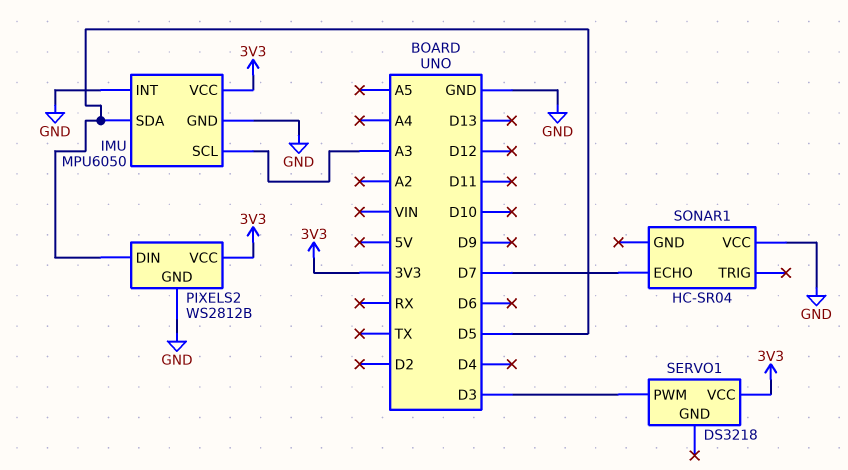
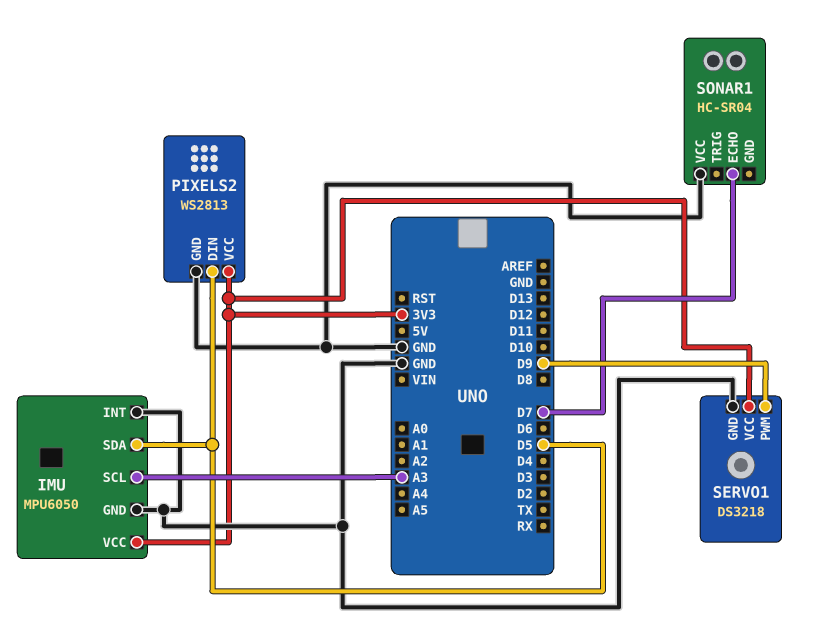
PIXELS2: WS2812B -> WS2813
SERVO1 pin GND: none -> GND
SERVO1 pin PWM: D3 -> D9

